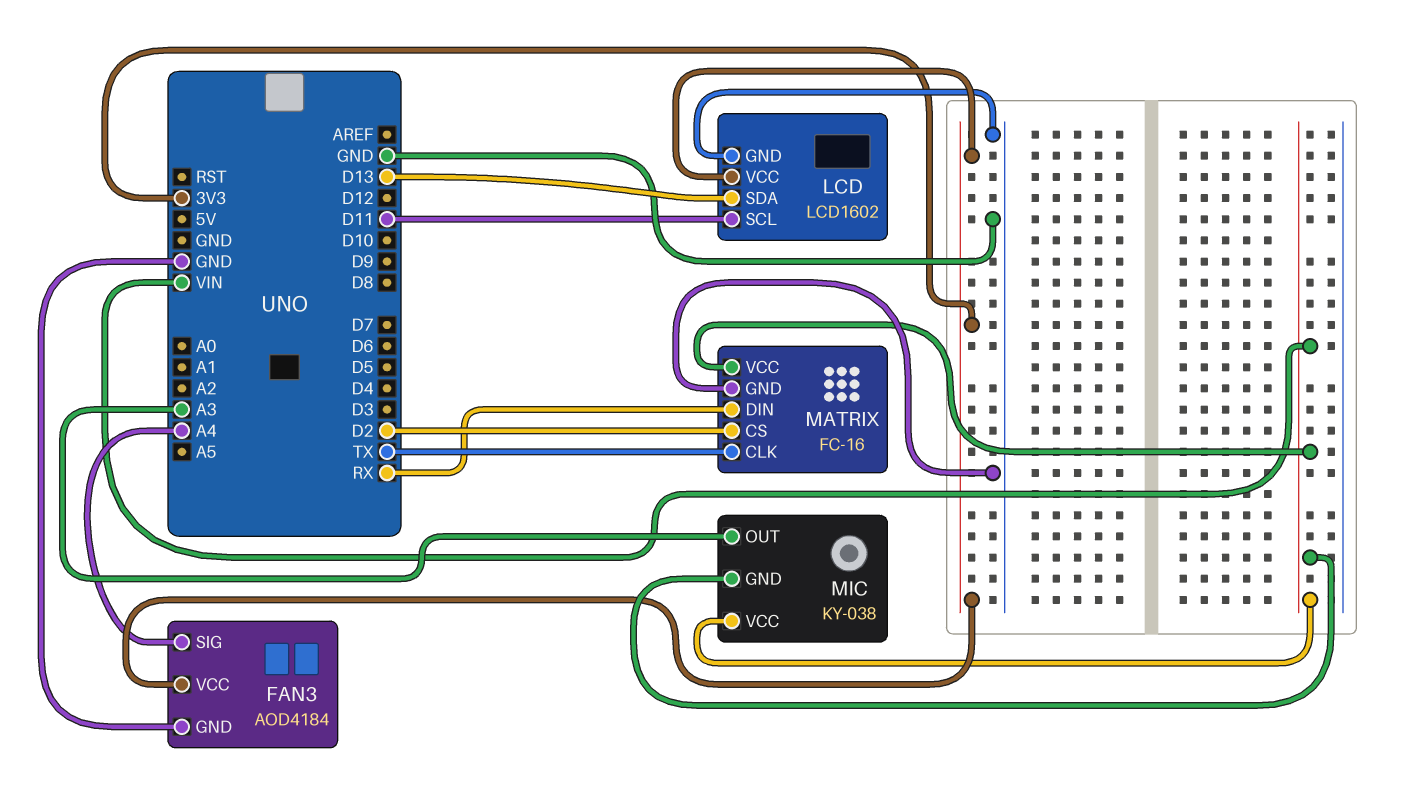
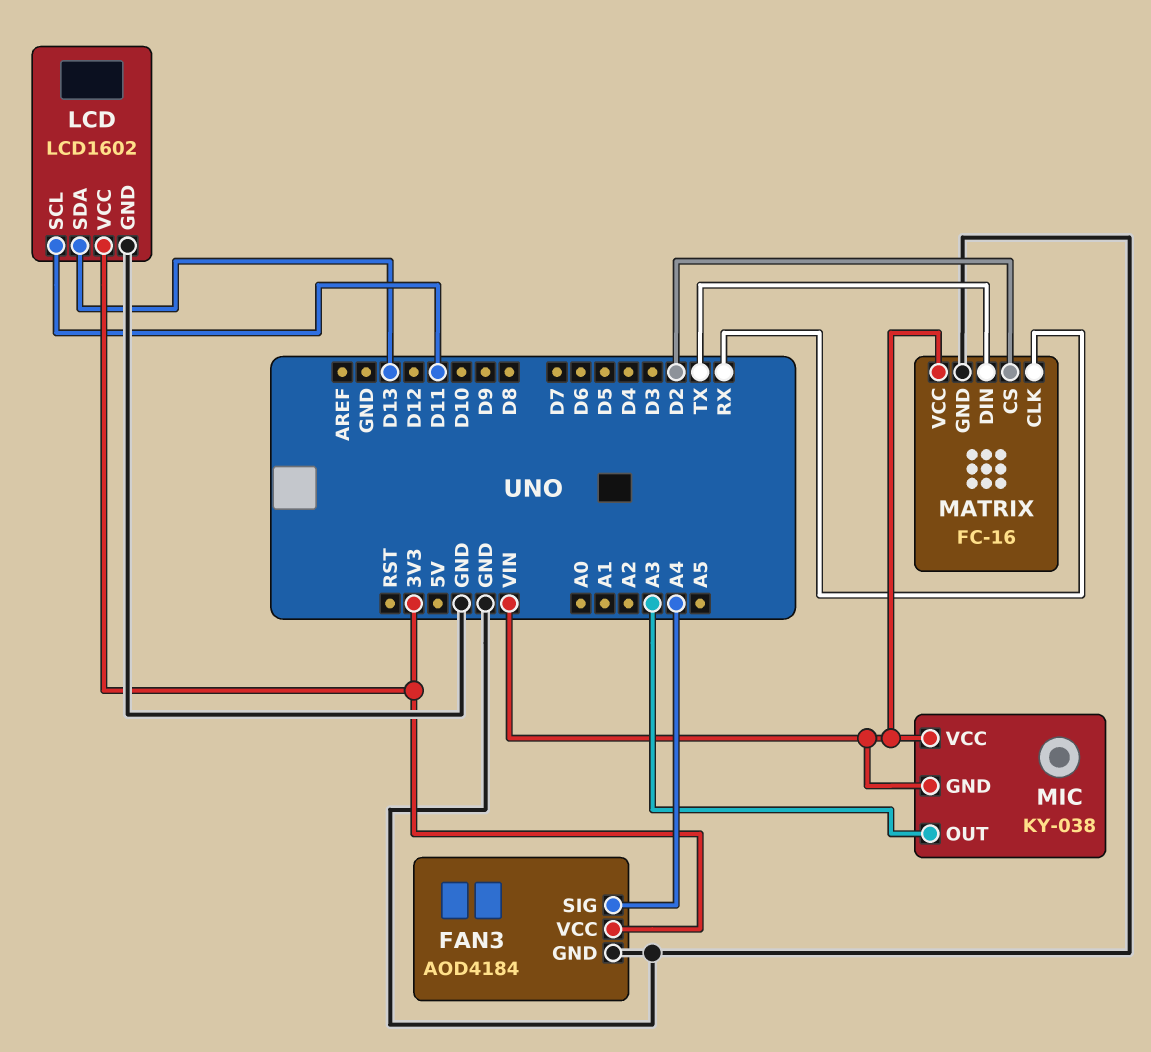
MATRIX pin CLK: TX -> RX
MATRIX pin DIN: RX -> TX

